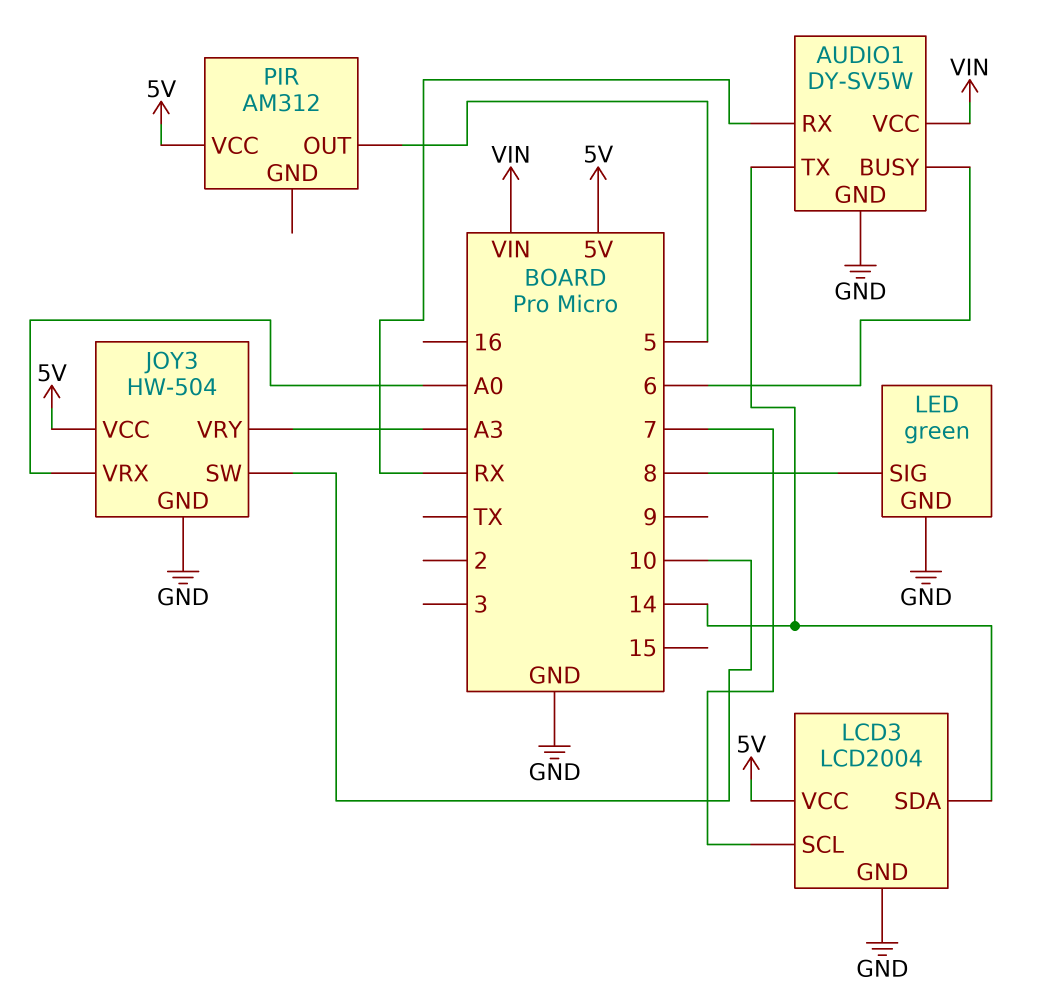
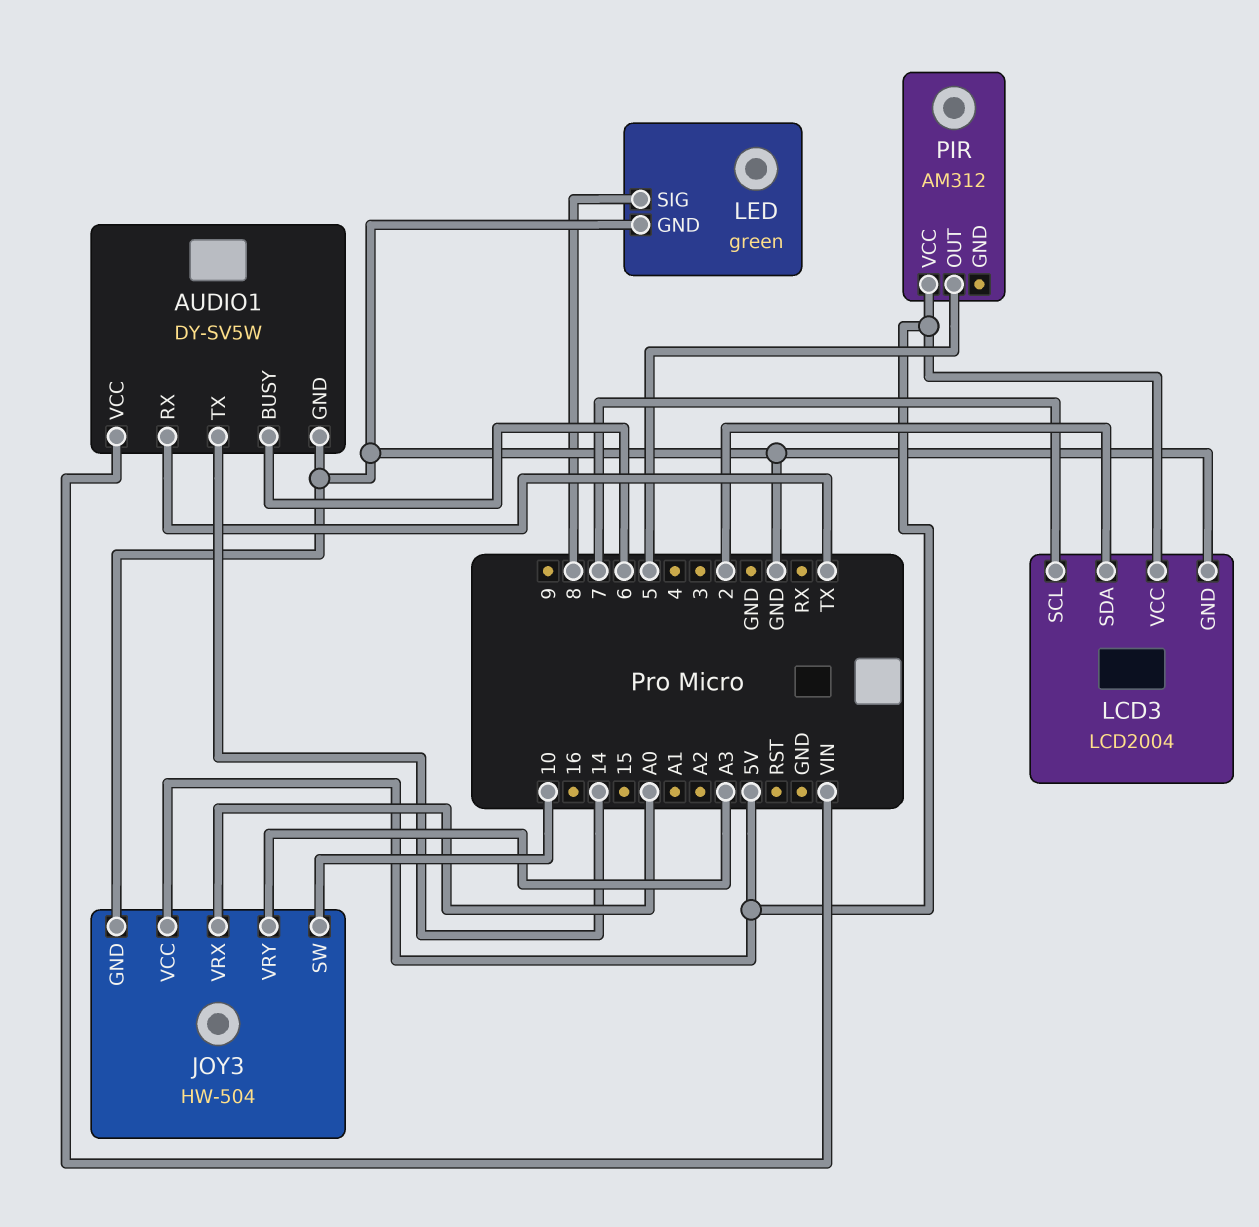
AUDIO1 pin RX: RX -> TX
LCD3 pin SDA: 14 -> 2

